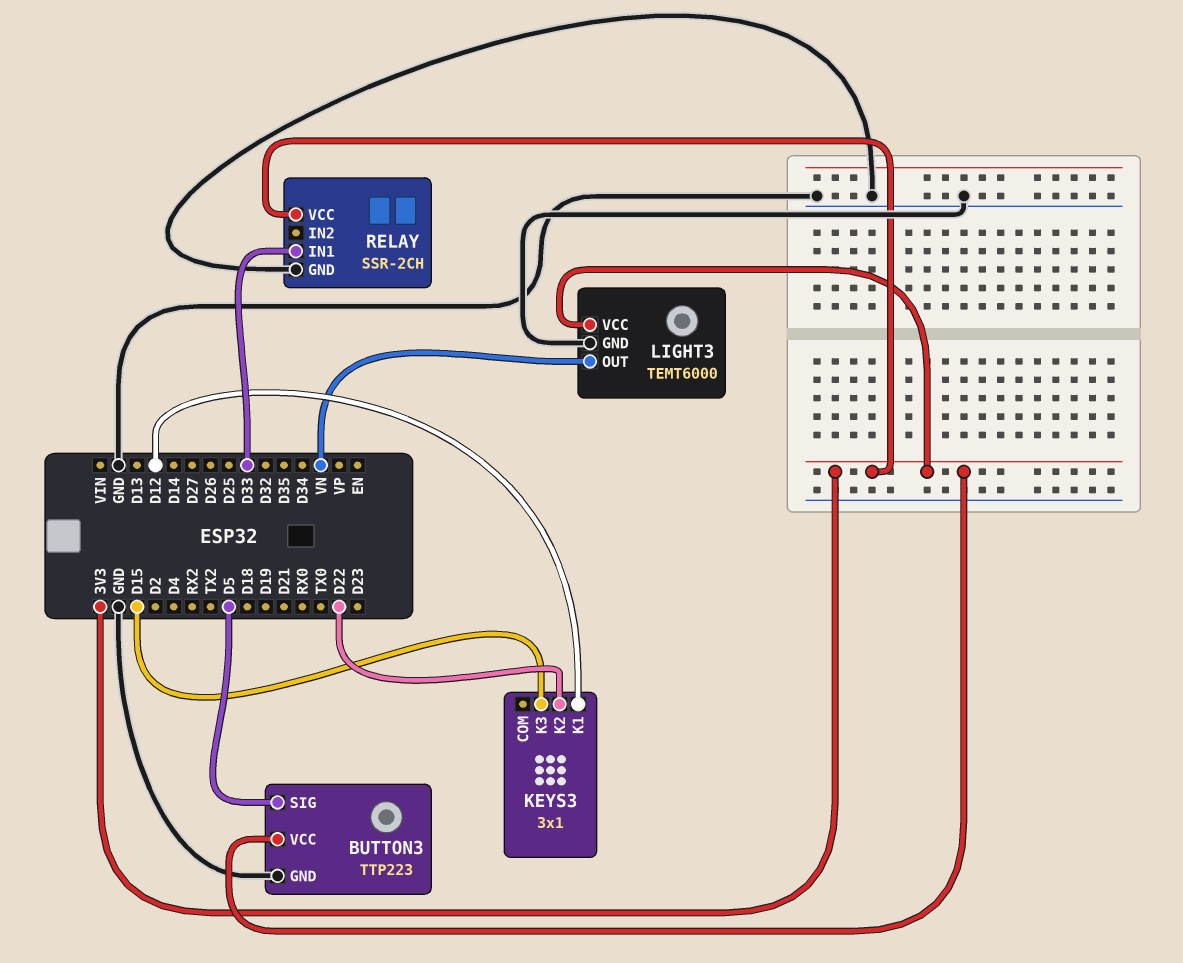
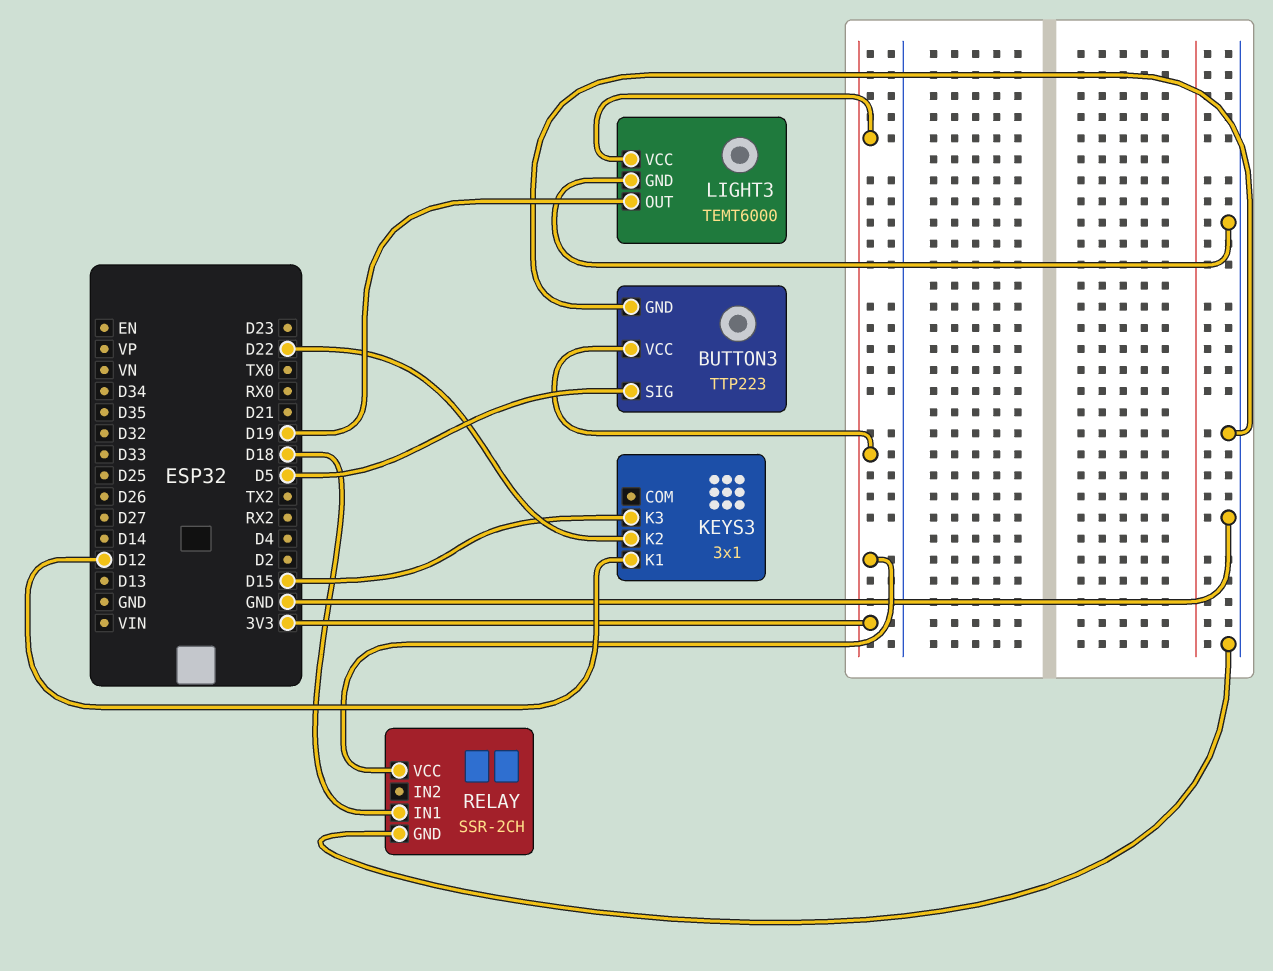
LIGHT3 pin OUT: VN -> D19
RELAY pin IN1: D33 -> D18

